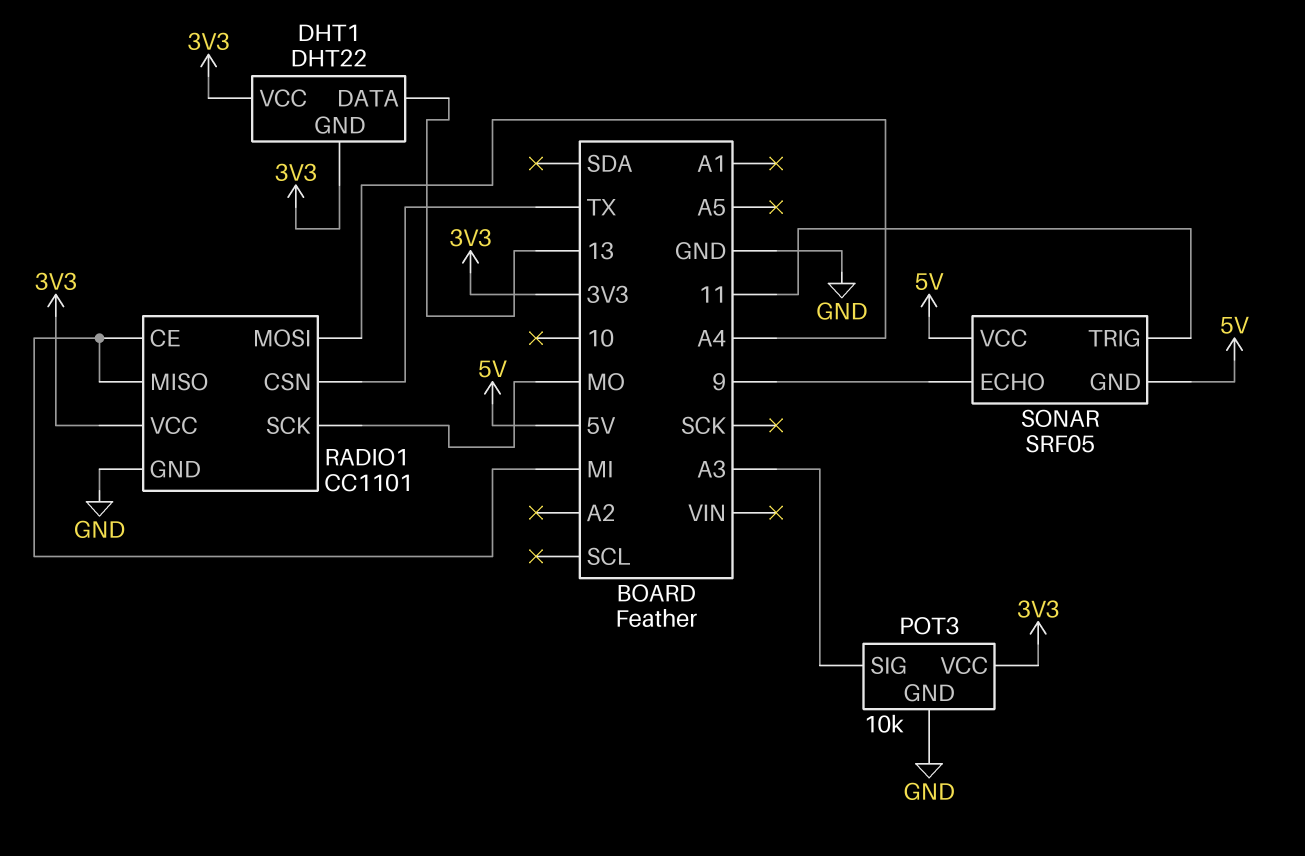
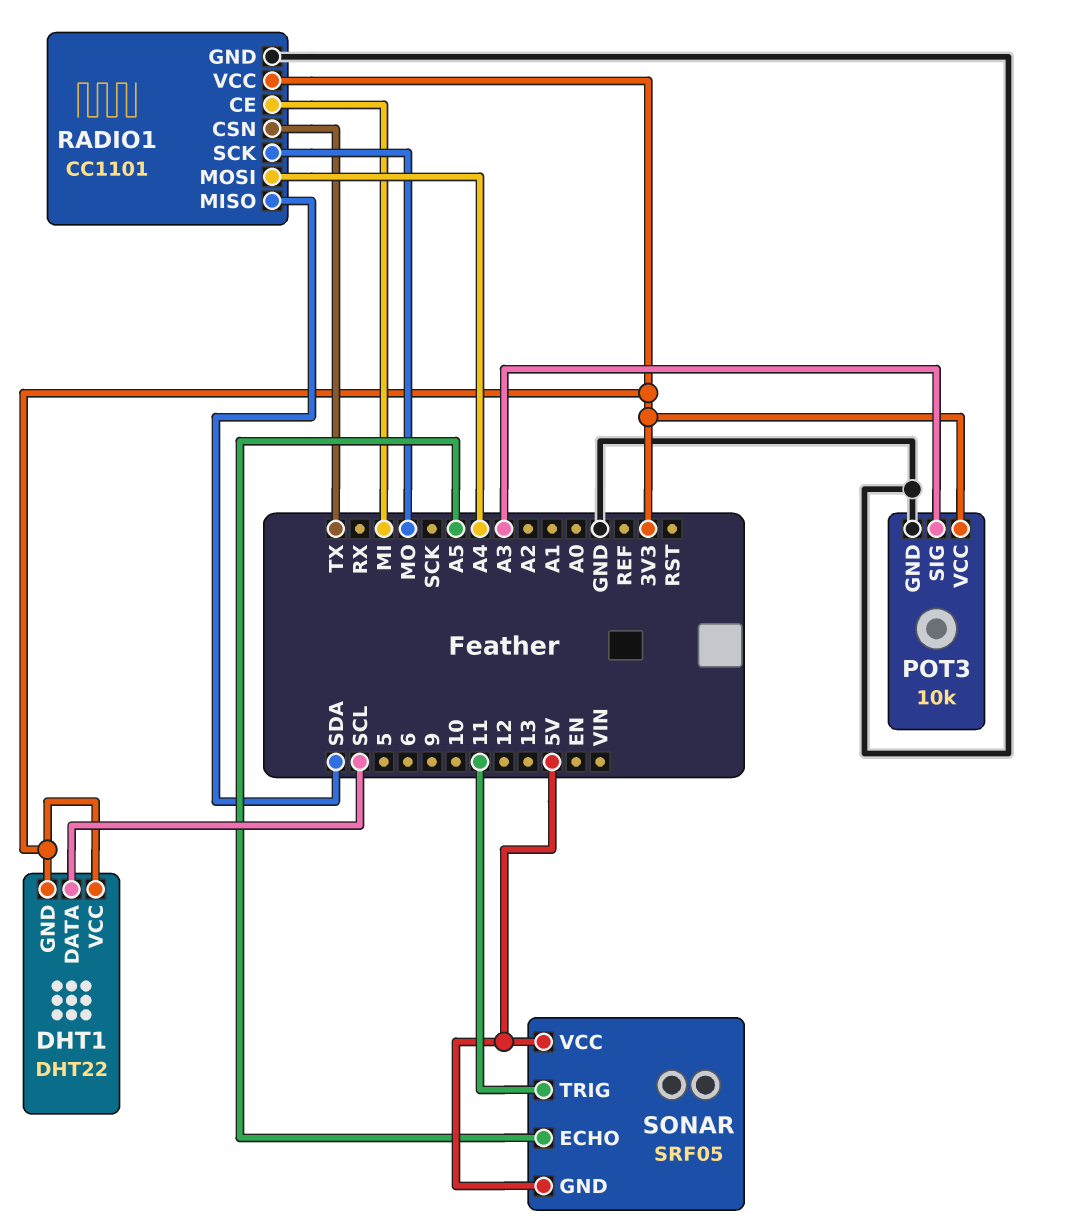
DHT1 pin DATA: 13 -> SCL
RADIO1 pin MISO: MI -> SDA
SONAR pin ECHO: 9 -> A5

